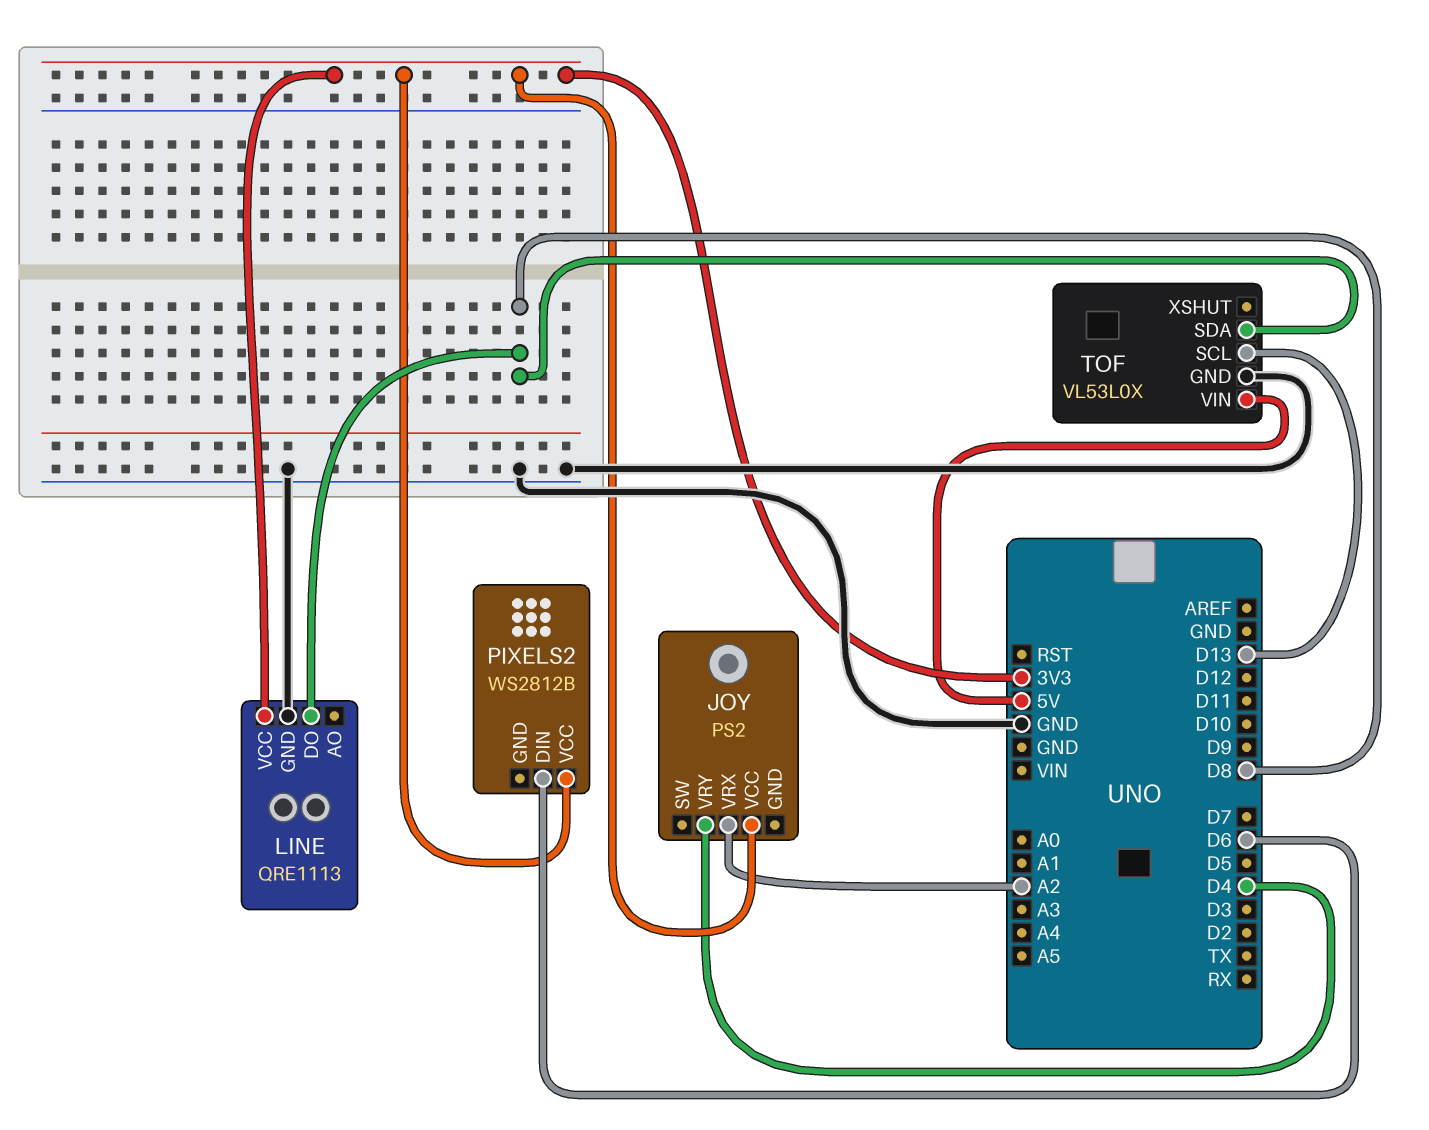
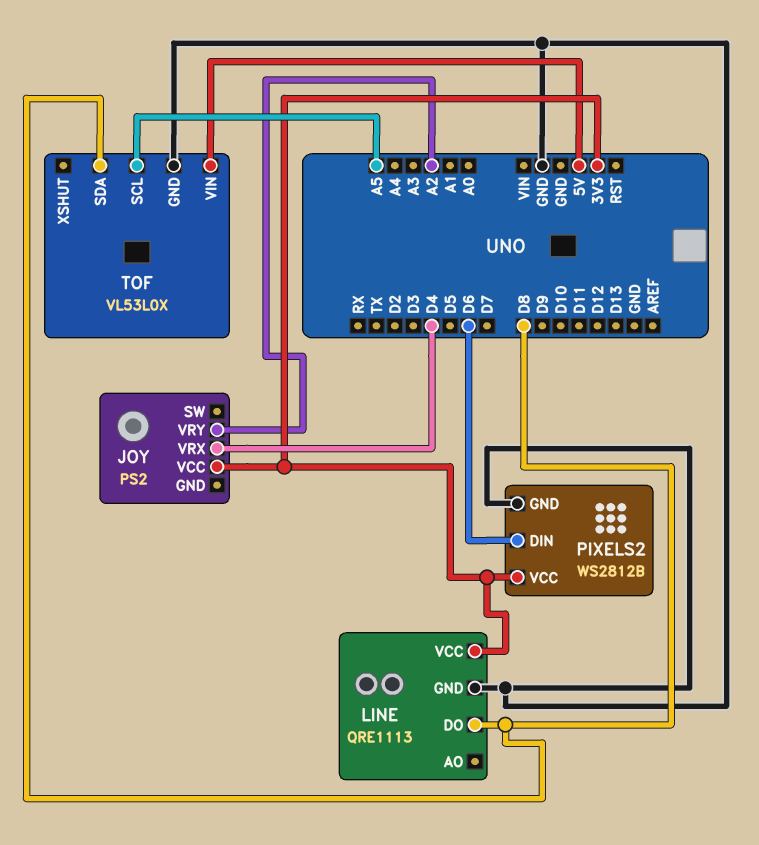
JOY pin VRX: A2 -> D4
JOY pin VRY: D4 -> A2
PIXELS2 pin GND: none -> GND
TOF pin SCL: D13 -> A5

